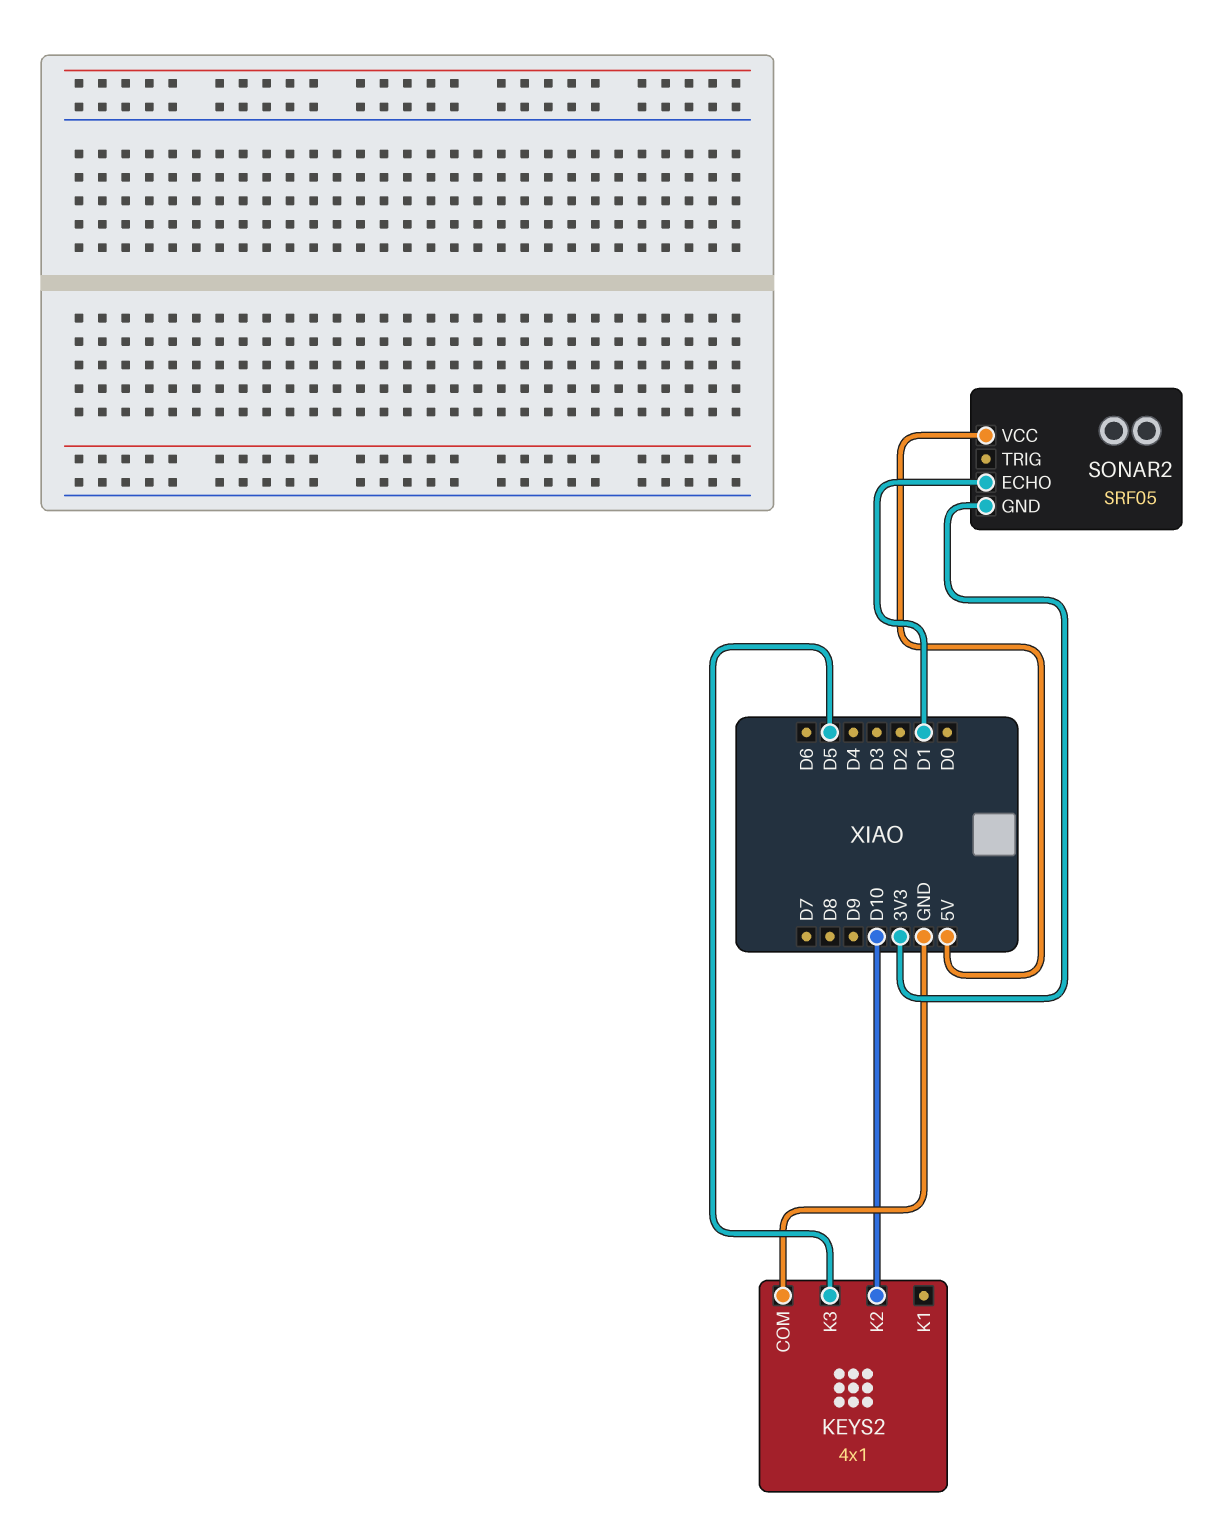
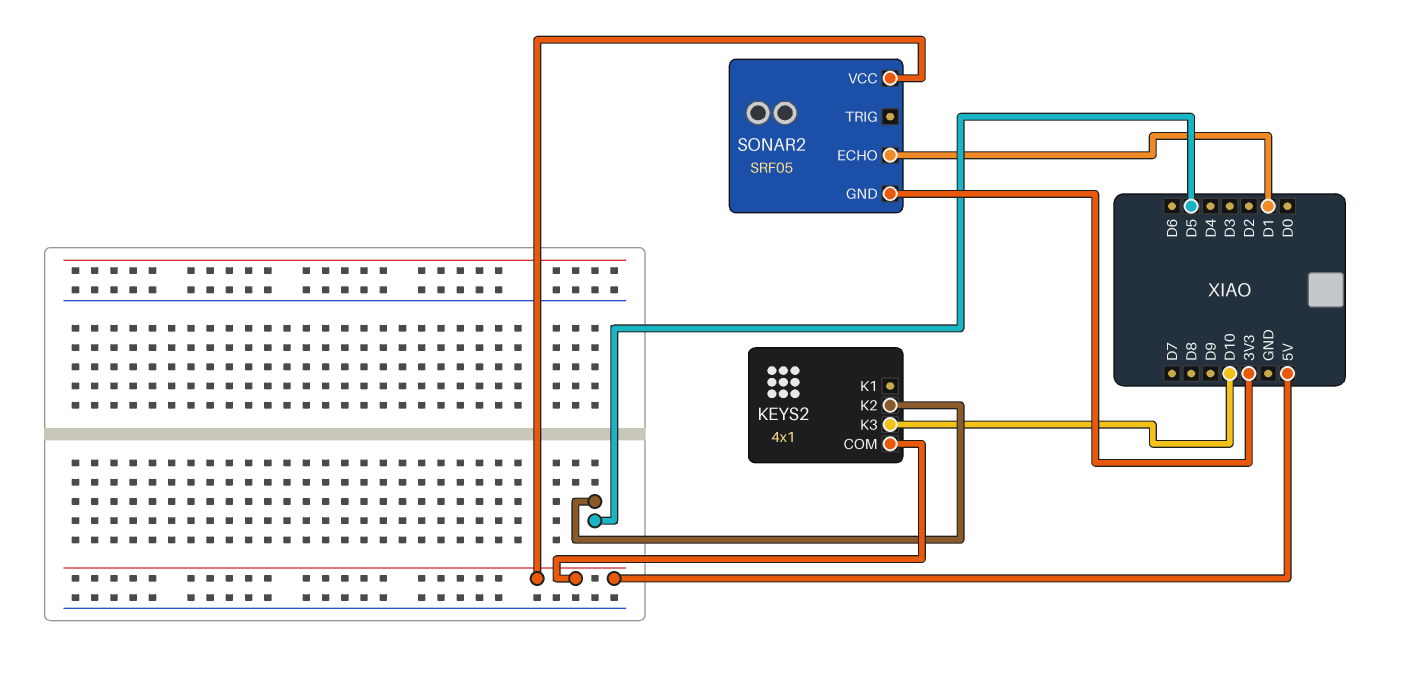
KEYS2 pin COM: GND -> 5V
KEYS2 pin K2: D10 -> D5
KEYS2 pin K3: D5 -> D10

